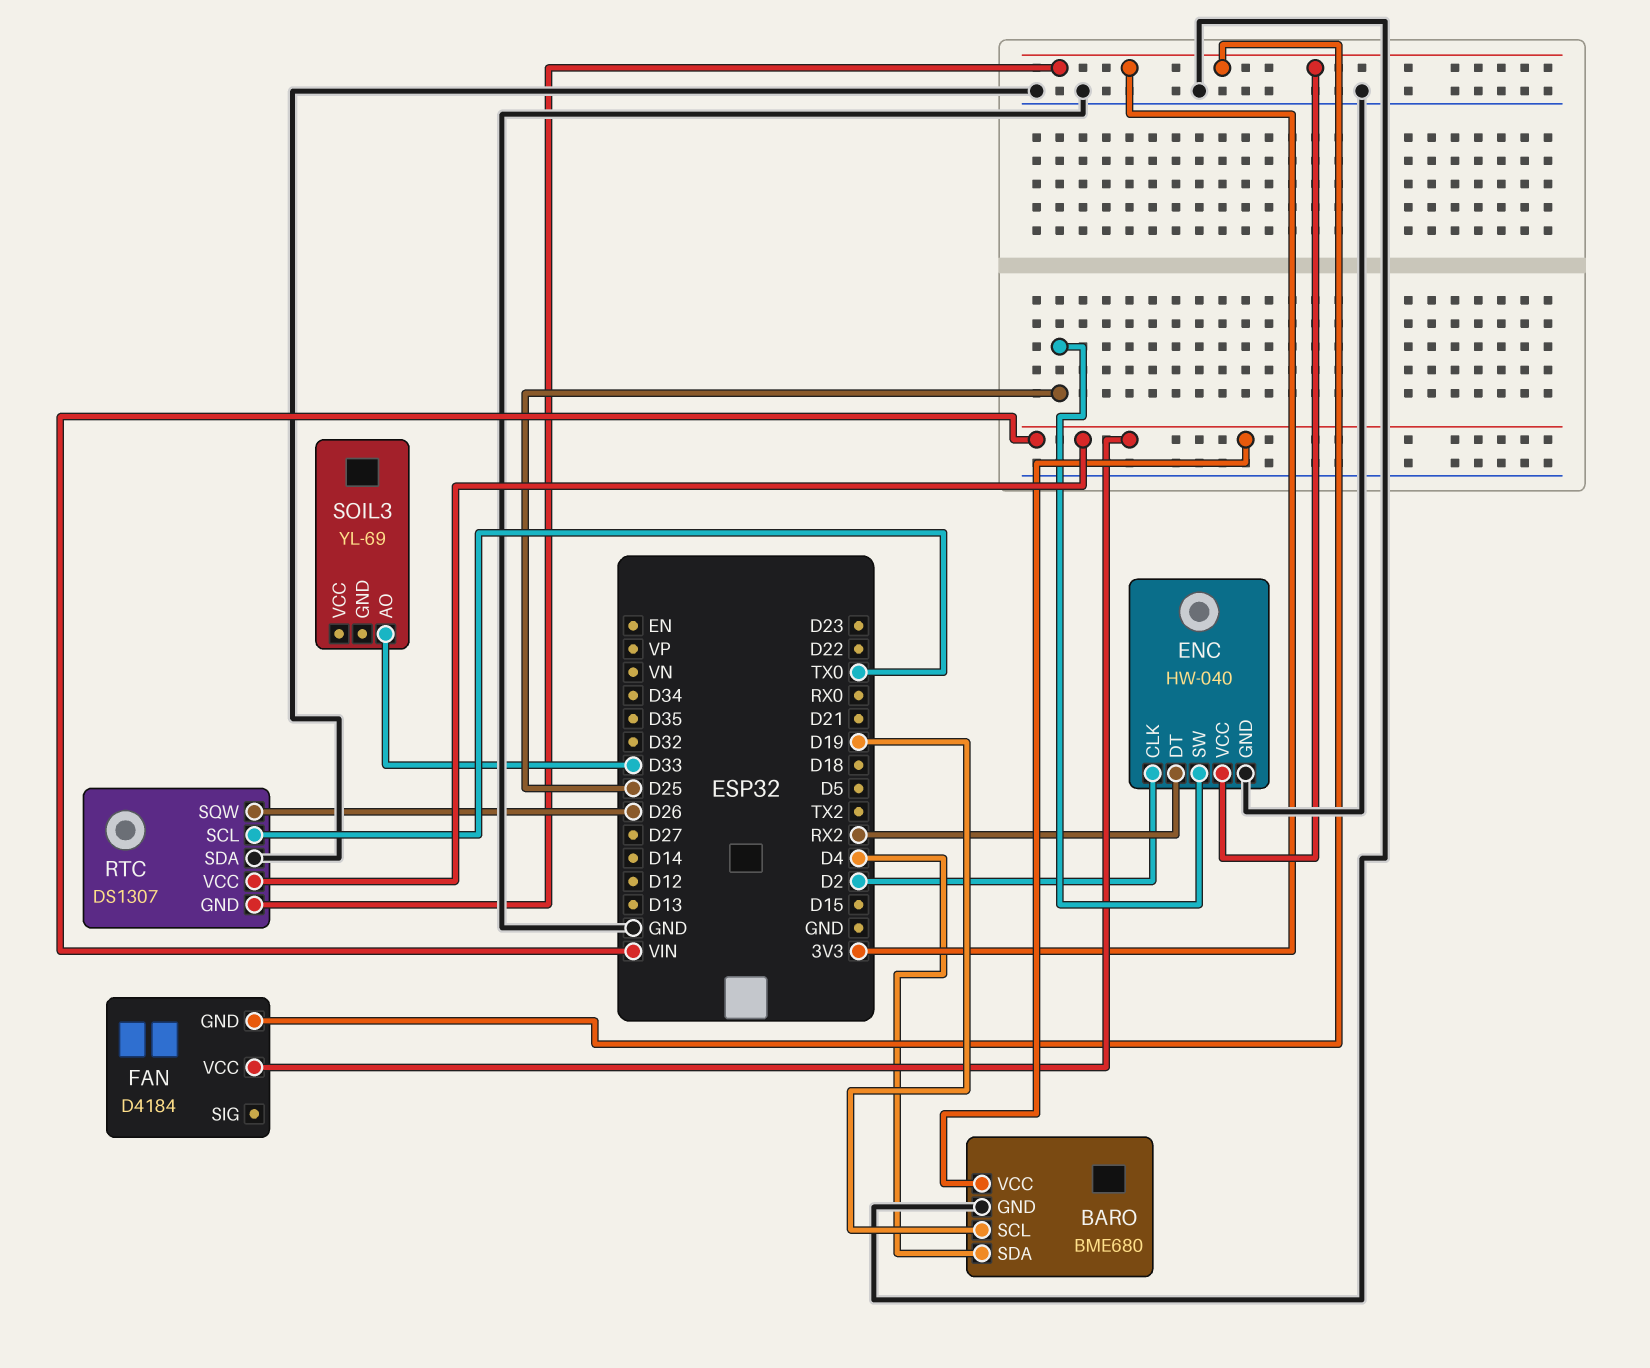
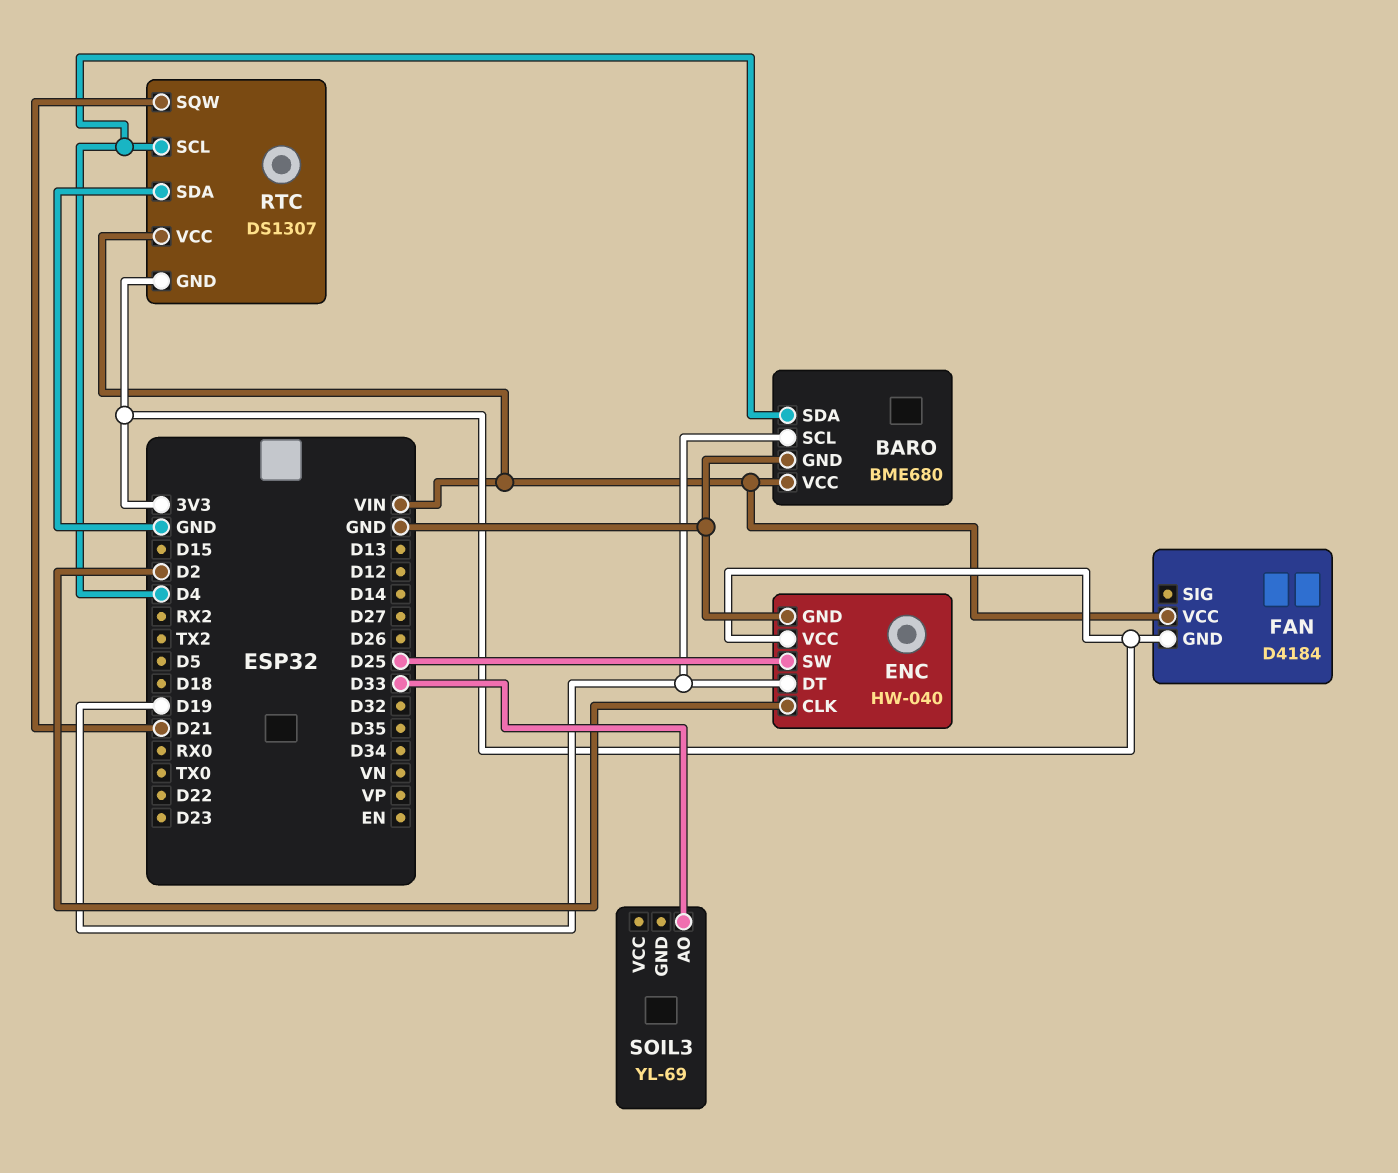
ENC pin DT: RX2 -> D19
RTC pin SCL: TX0 -> D4
RTC pin SQW: D26 -> D21

